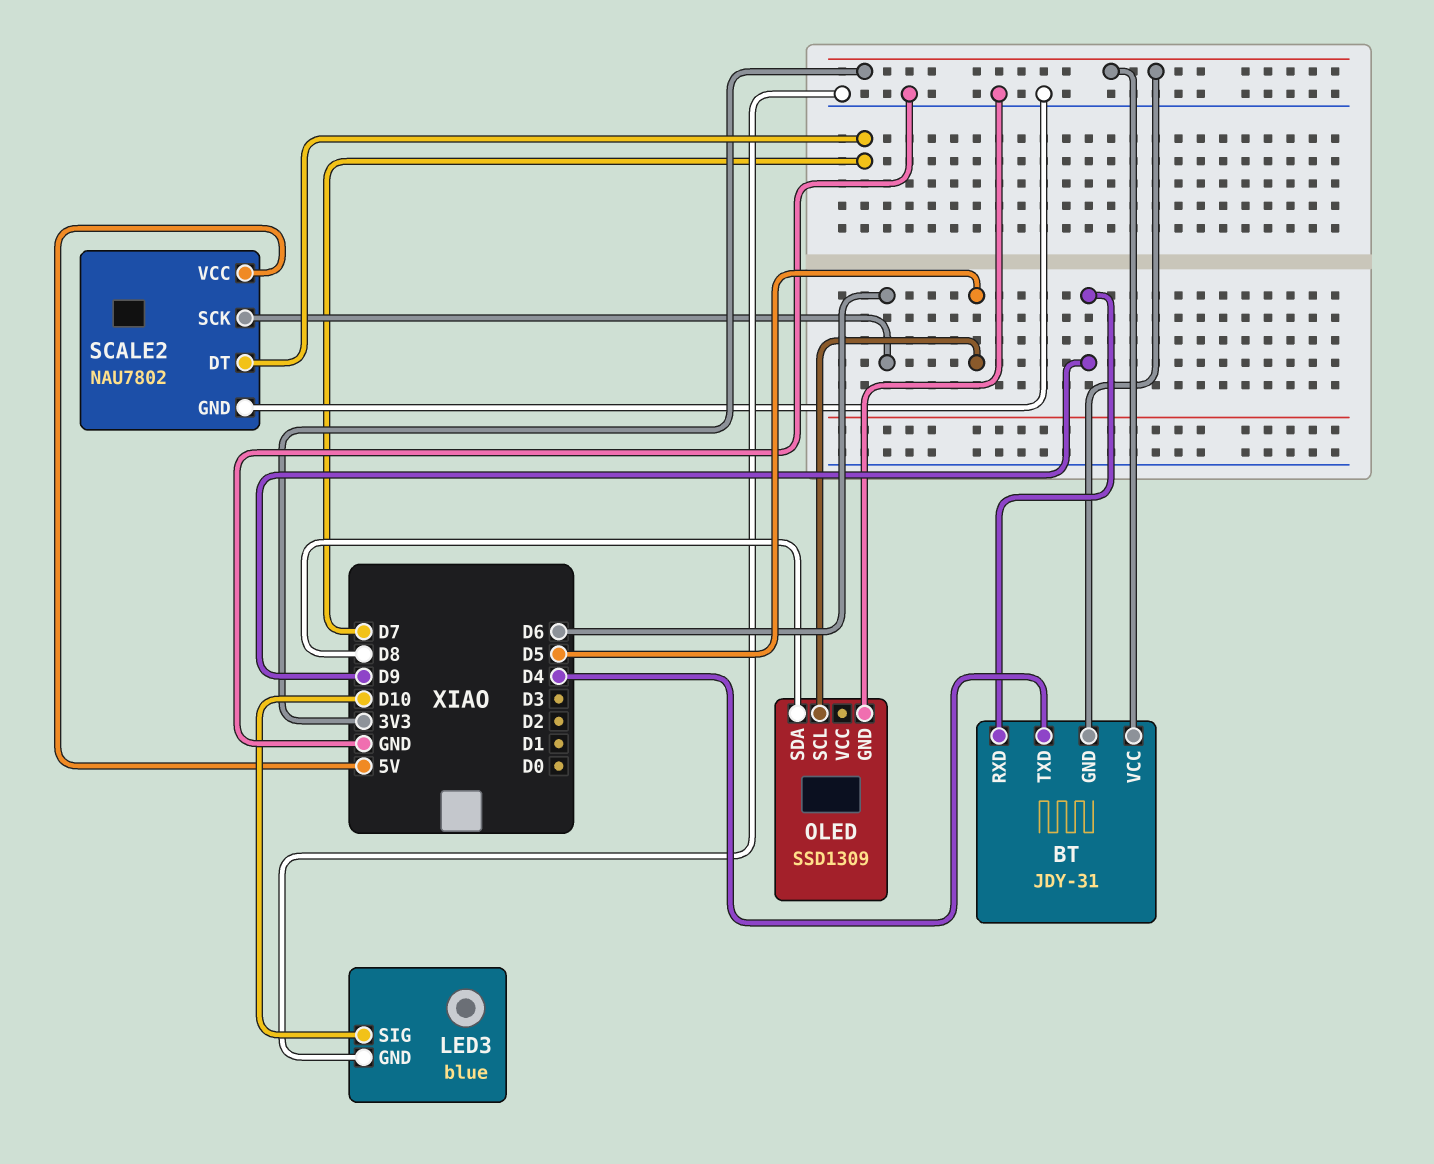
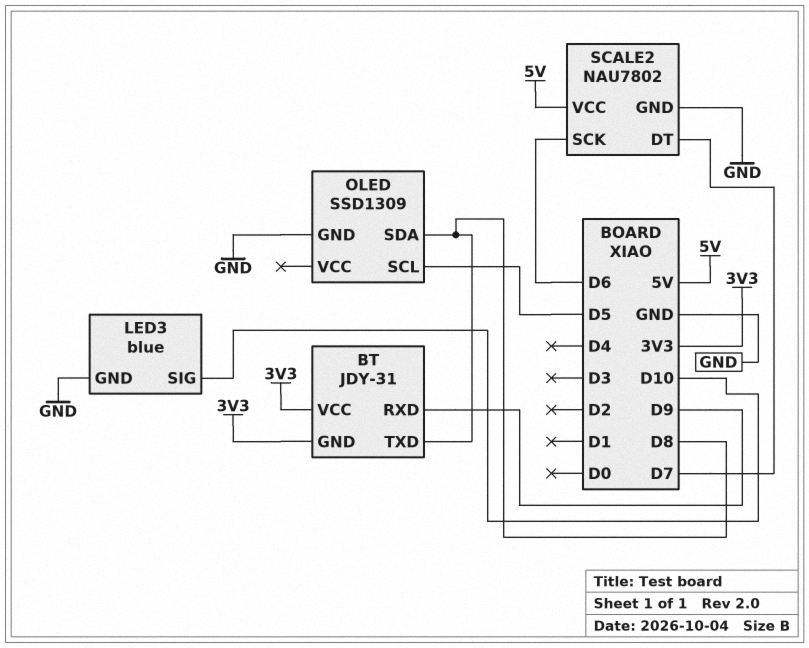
BT pin TXD: D4 -> D8

